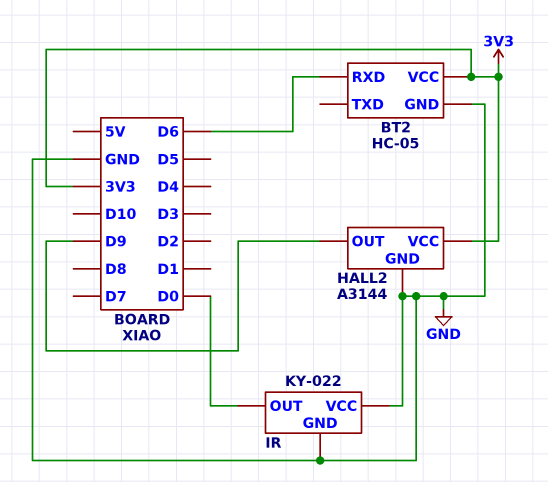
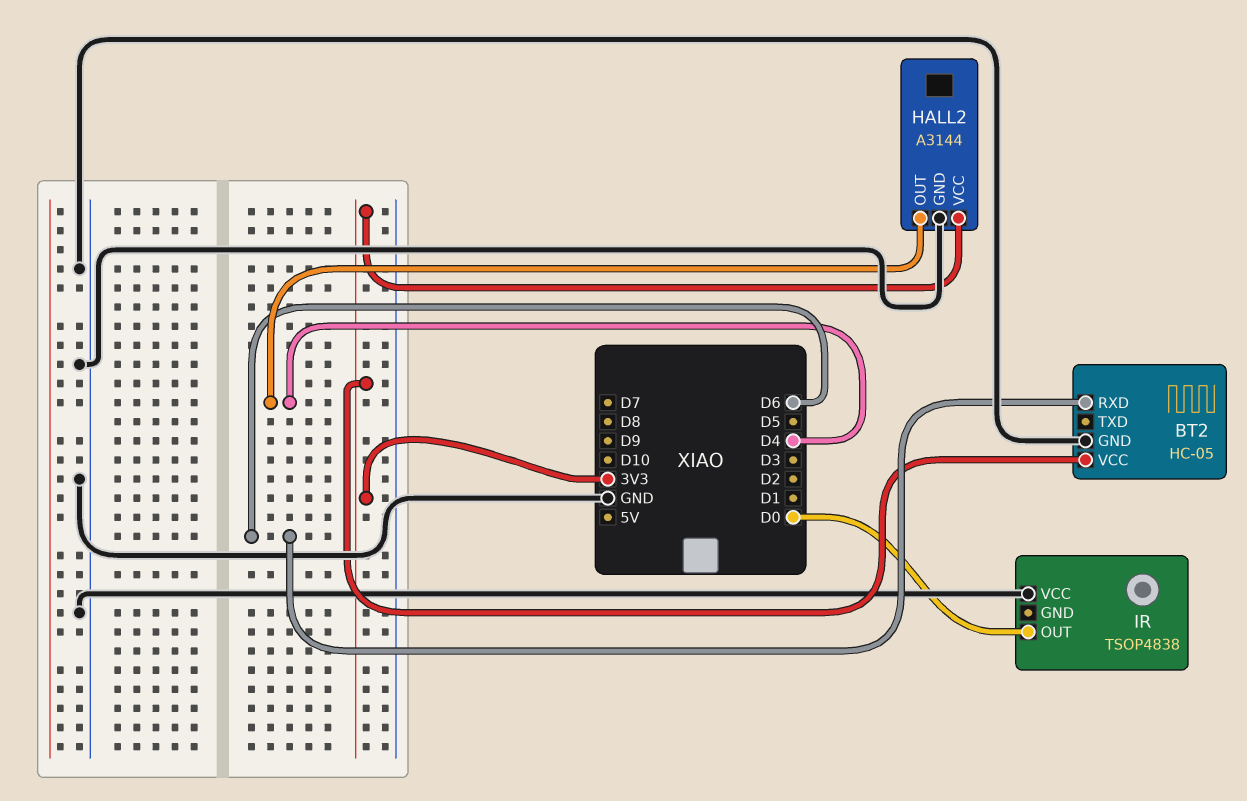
HALL2 pin OUT: D9 -> D4
IR: KY-022 -> TSOP4838
IR pin GND: GND -> none

